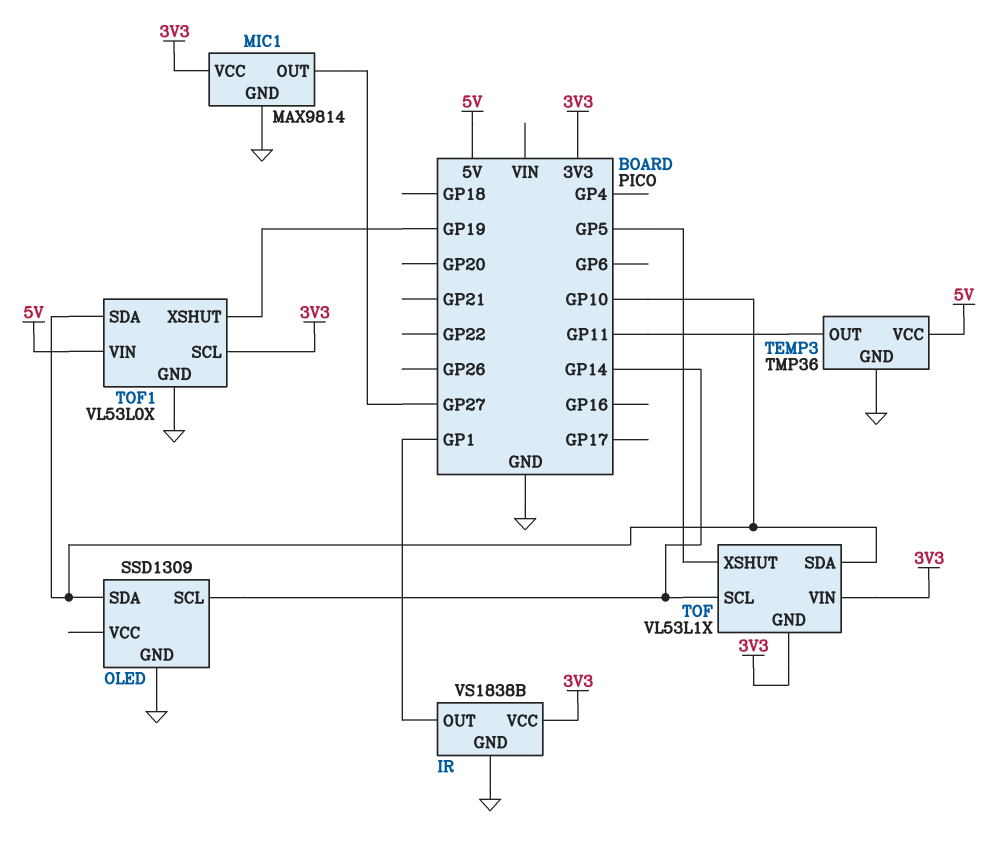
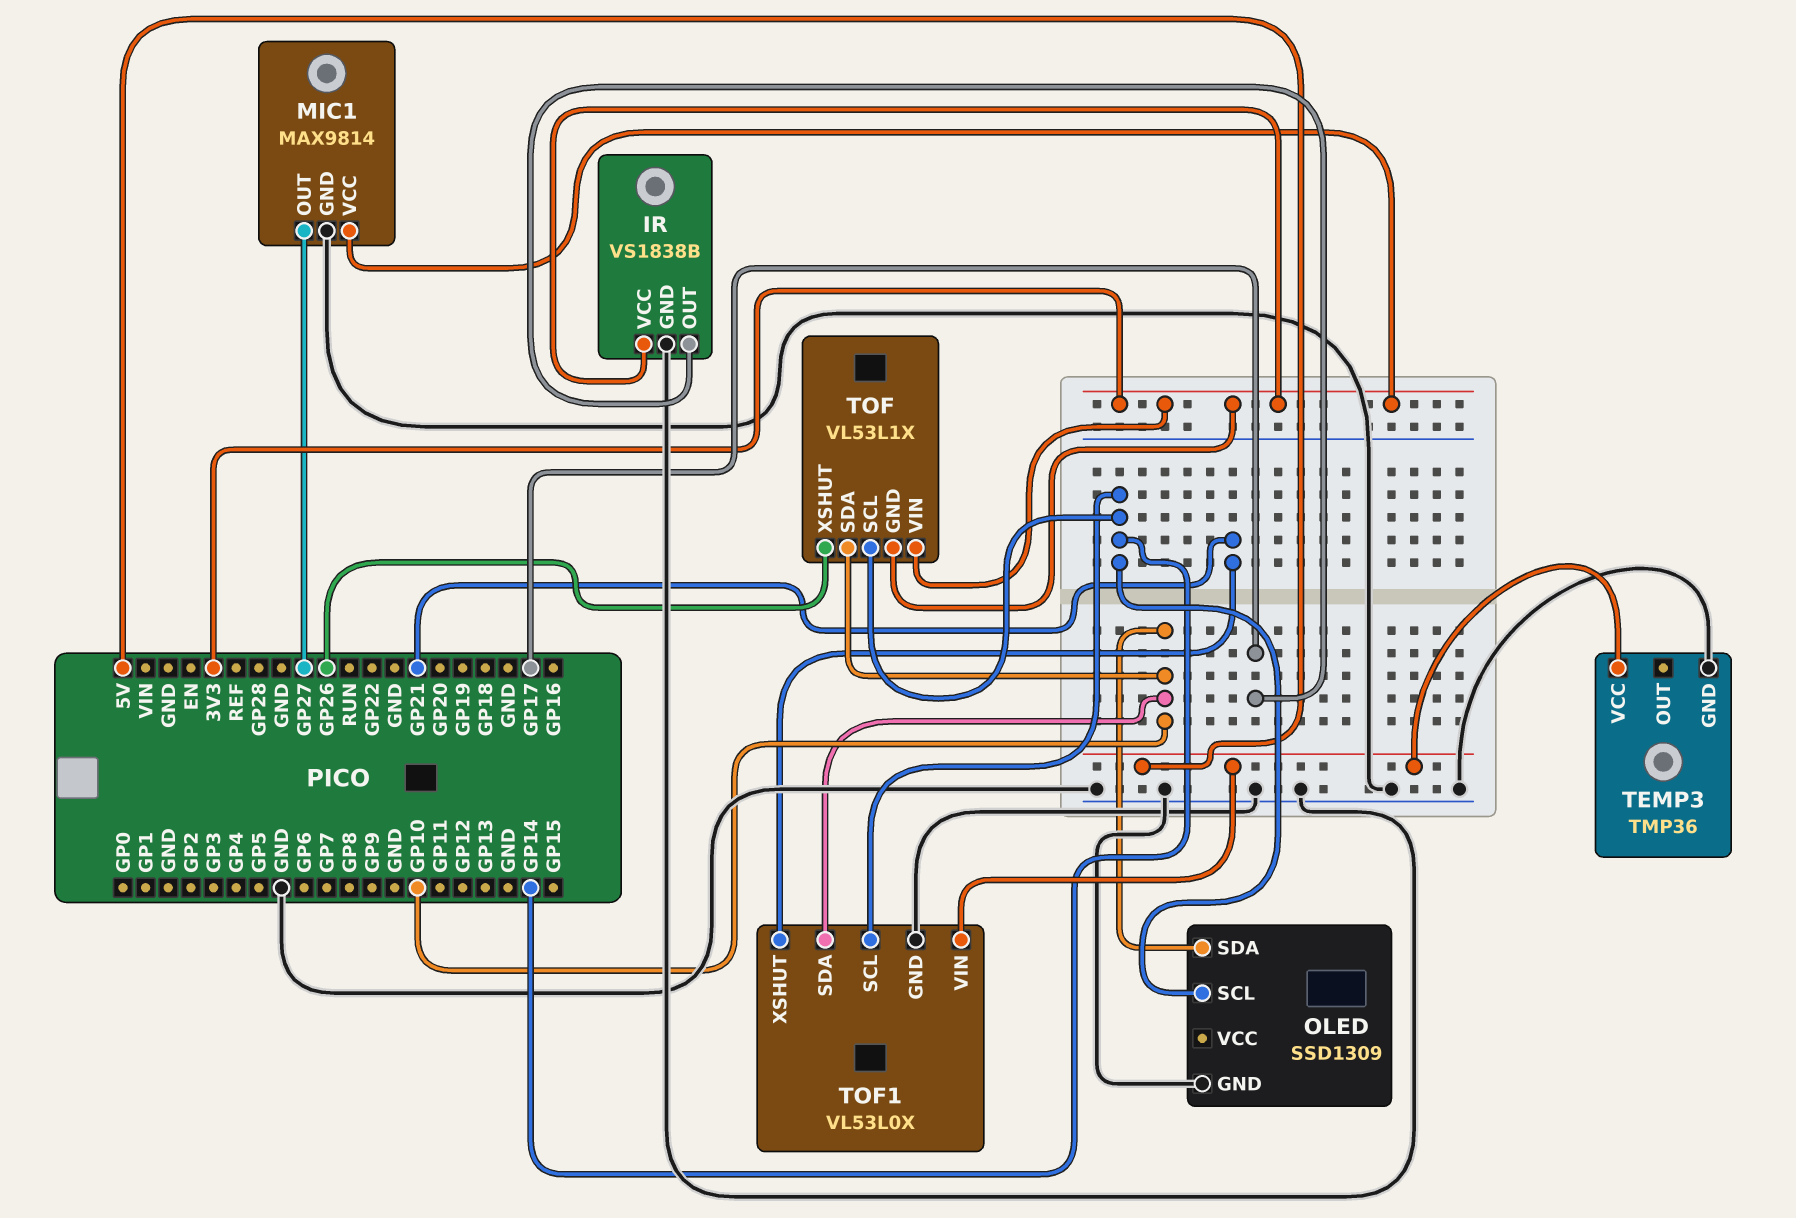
IR pin OUT: GP1 -> GP17
TEMP3 pin OUT: GP11 -> none
TOF pin XSHUT: GP5 -> GP26
TOF1 pin SCL: 3V3 -> GP14
TOF1 pin XSHUT: GP19 -> GP21

